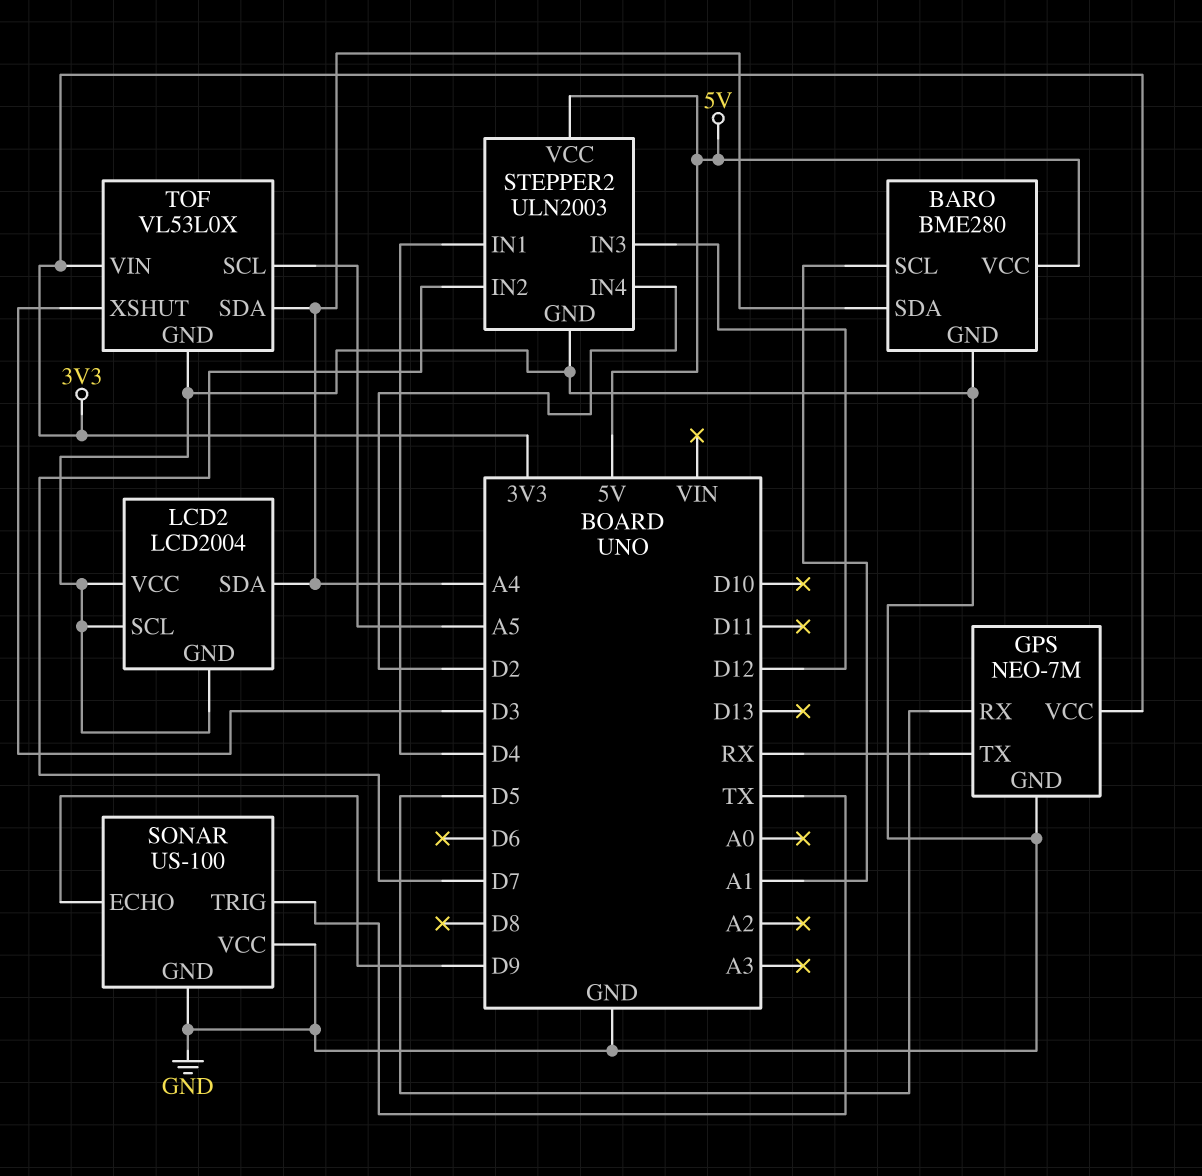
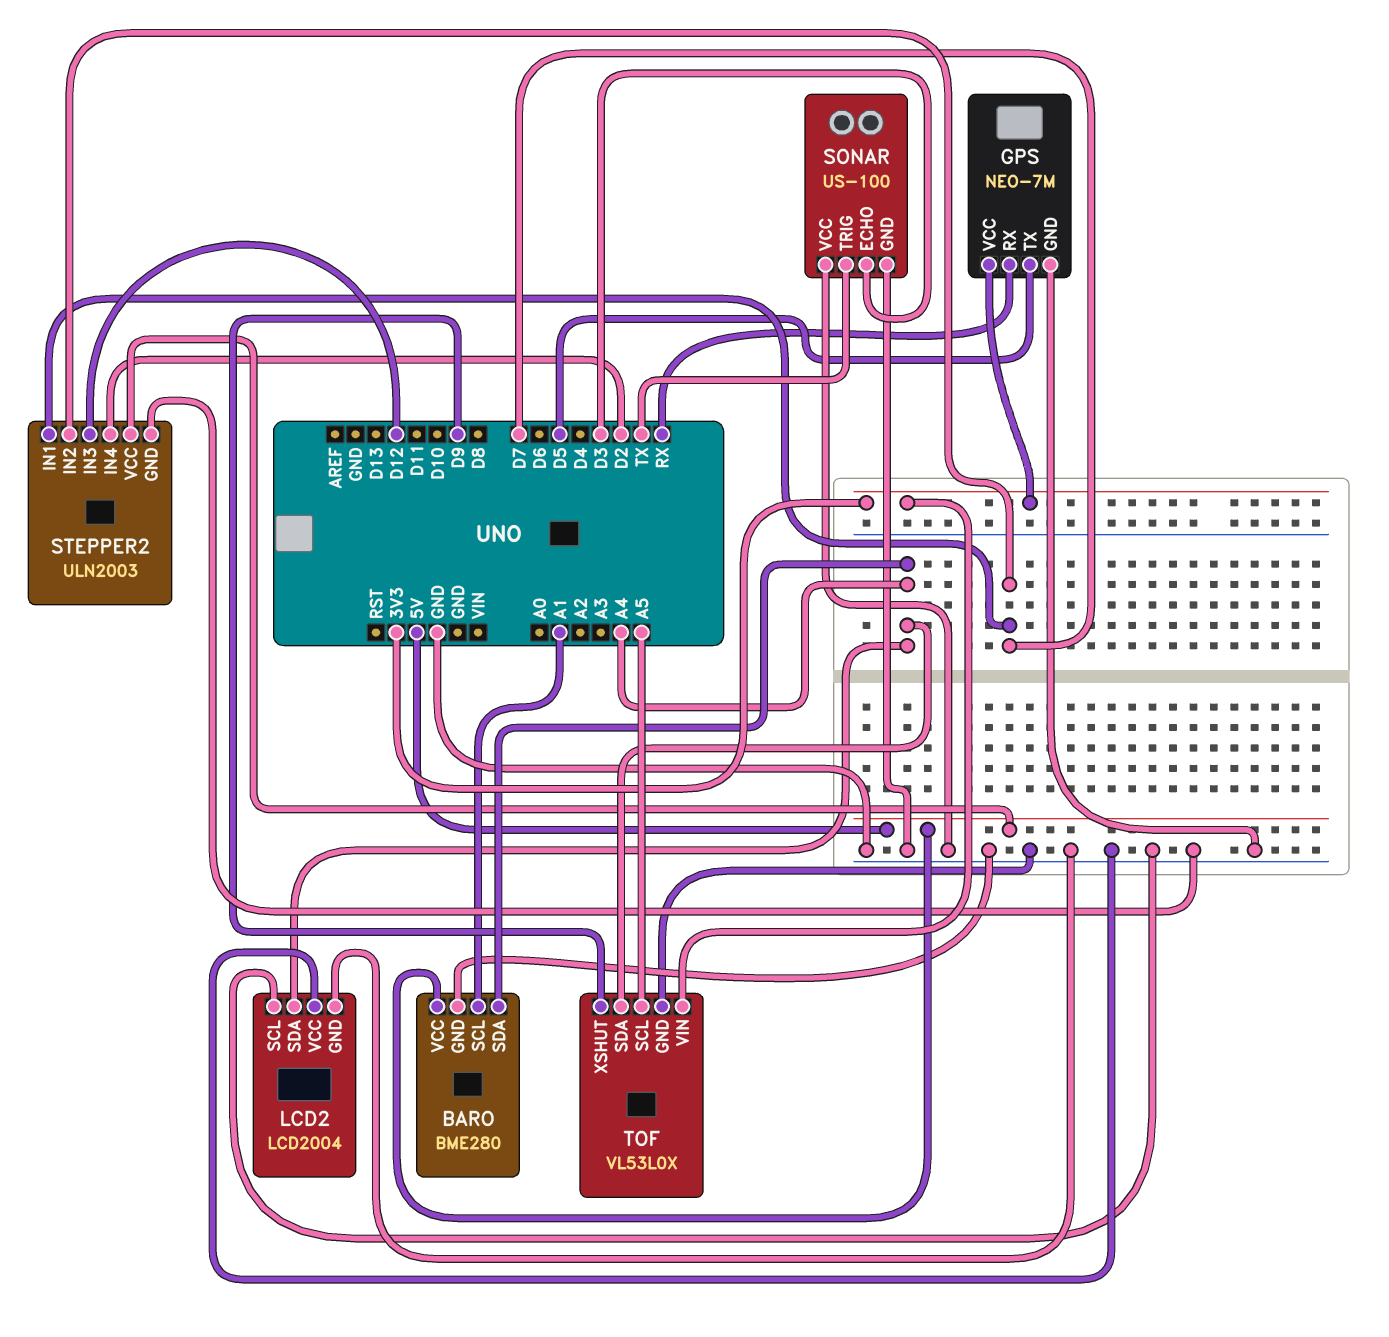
GPS pin RX: D5 -> RX
GPS pin TX: RX -> D5
SONAR pin ECHO: D9 -> D3
STEPPER2 pin IN1: D4 -> D7
TOF pin XSHUT: D3 -> D9

